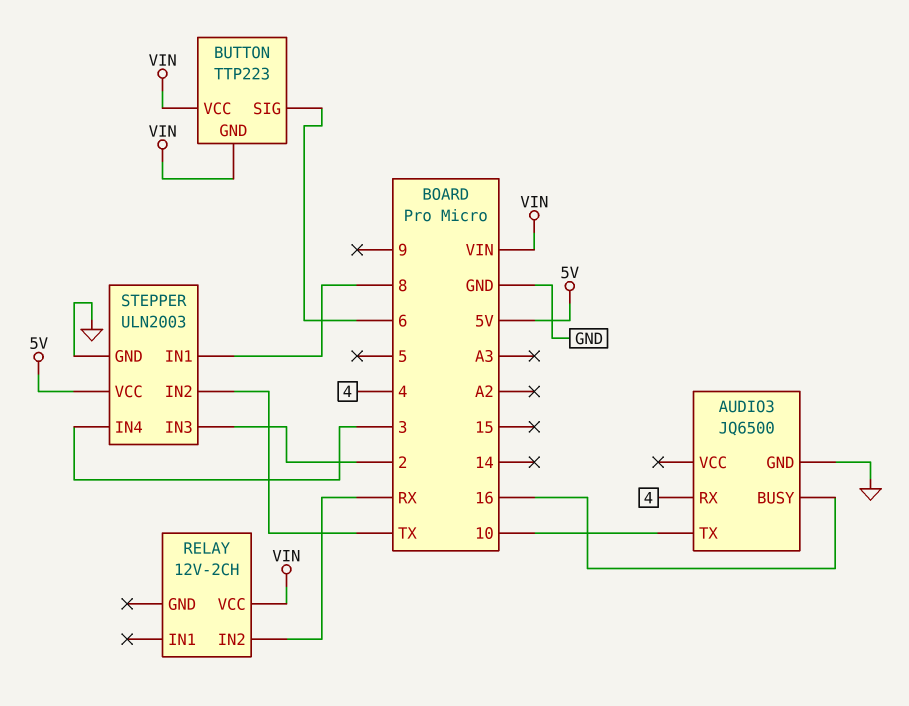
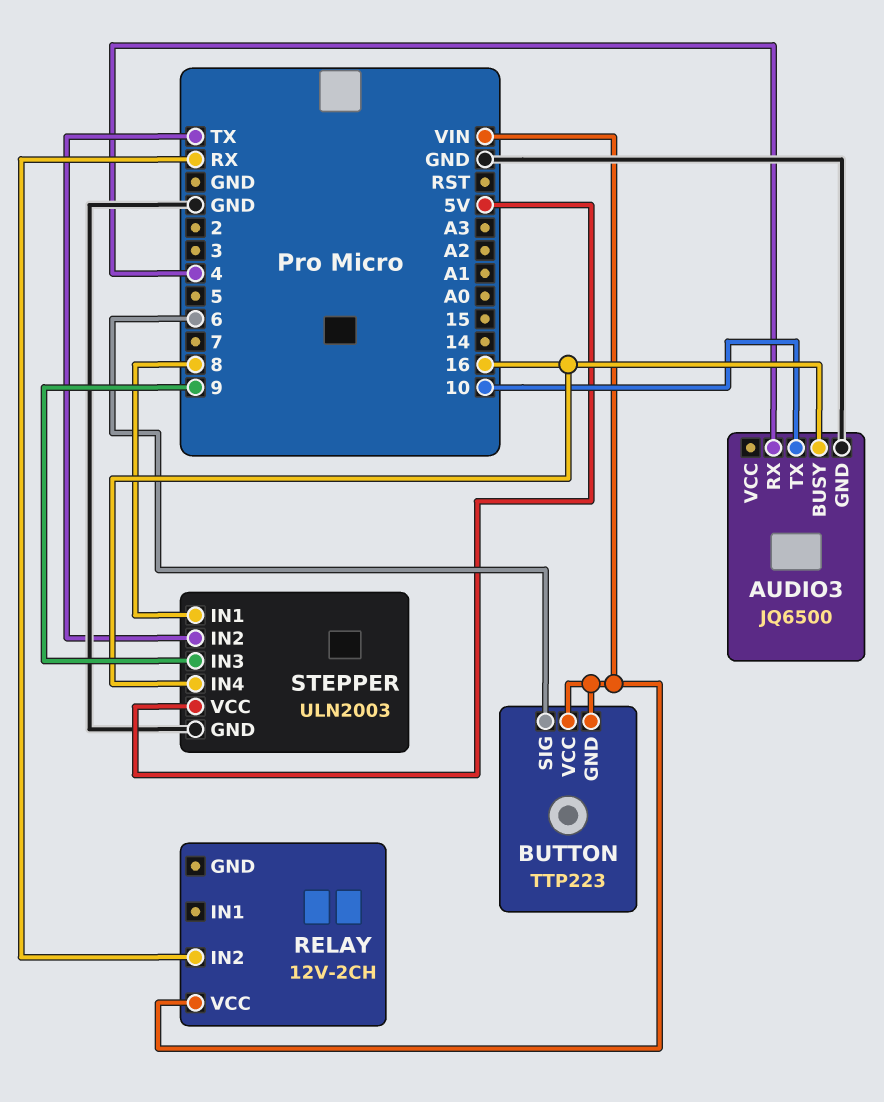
STEPPER pin IN3: 2 -> 9
STEPPER pin IN4: 3 -> 16

